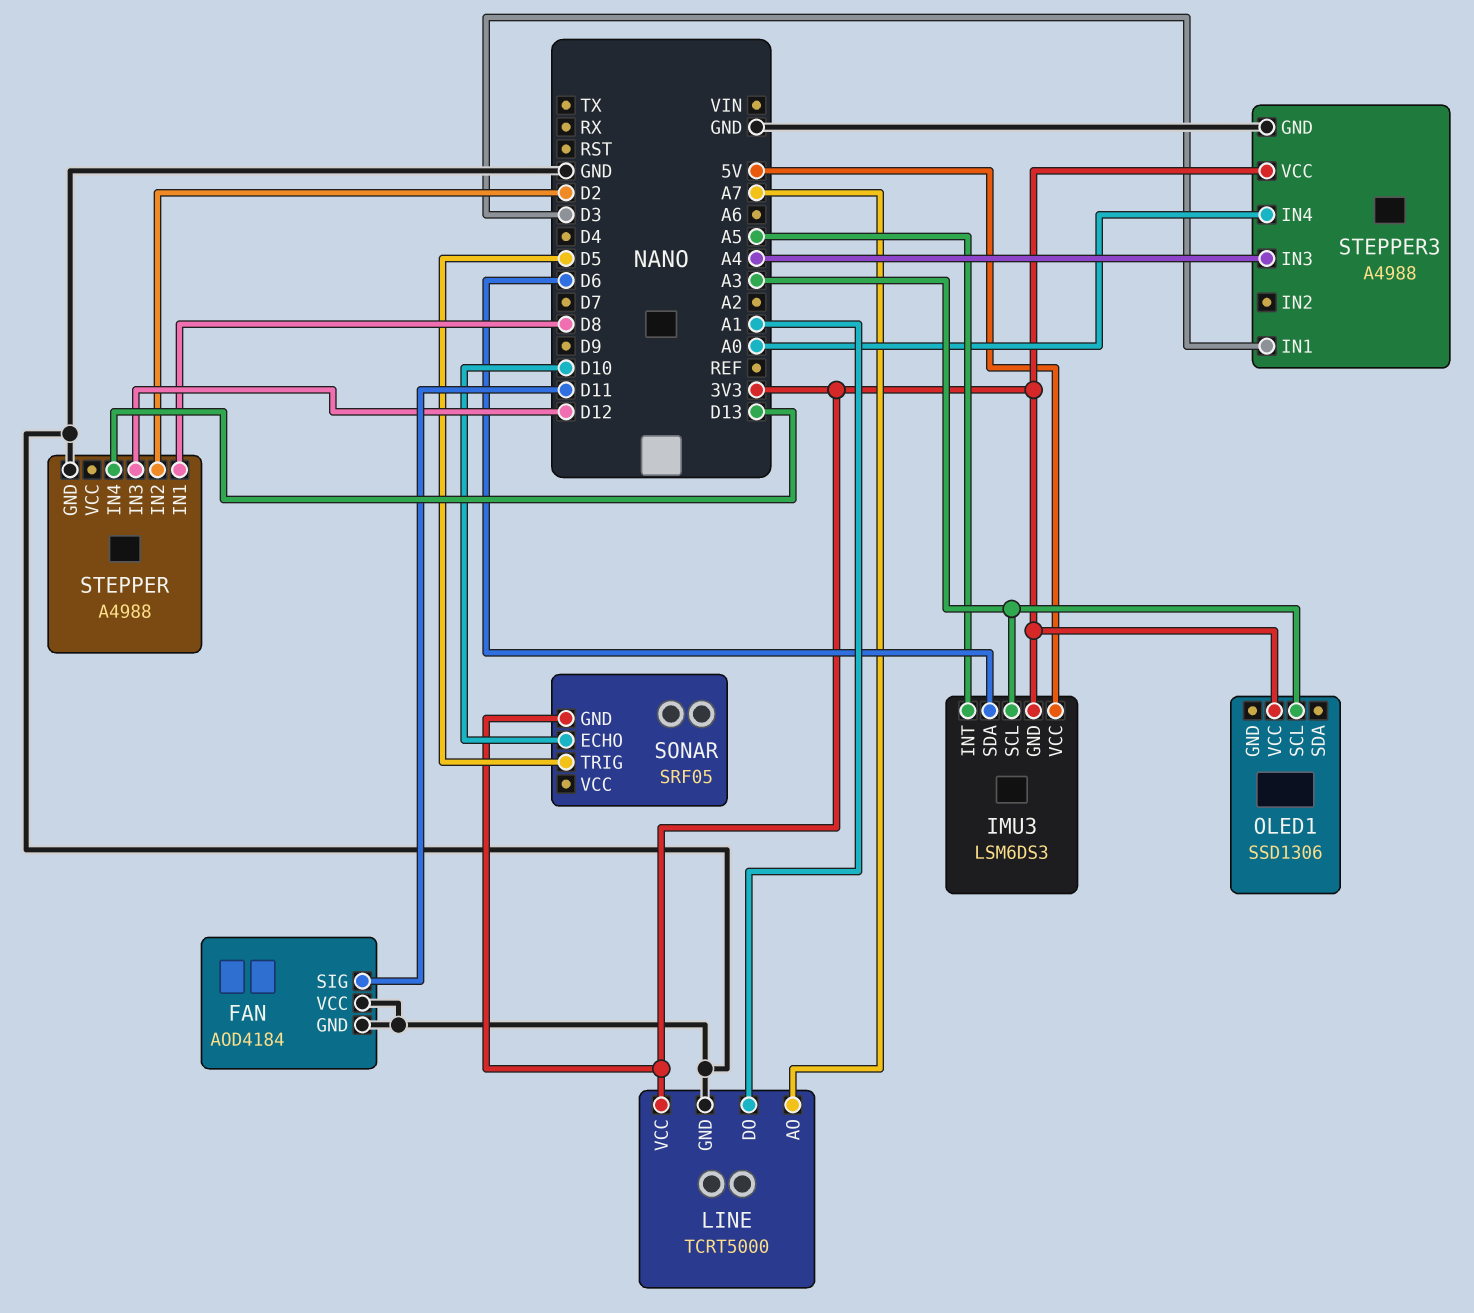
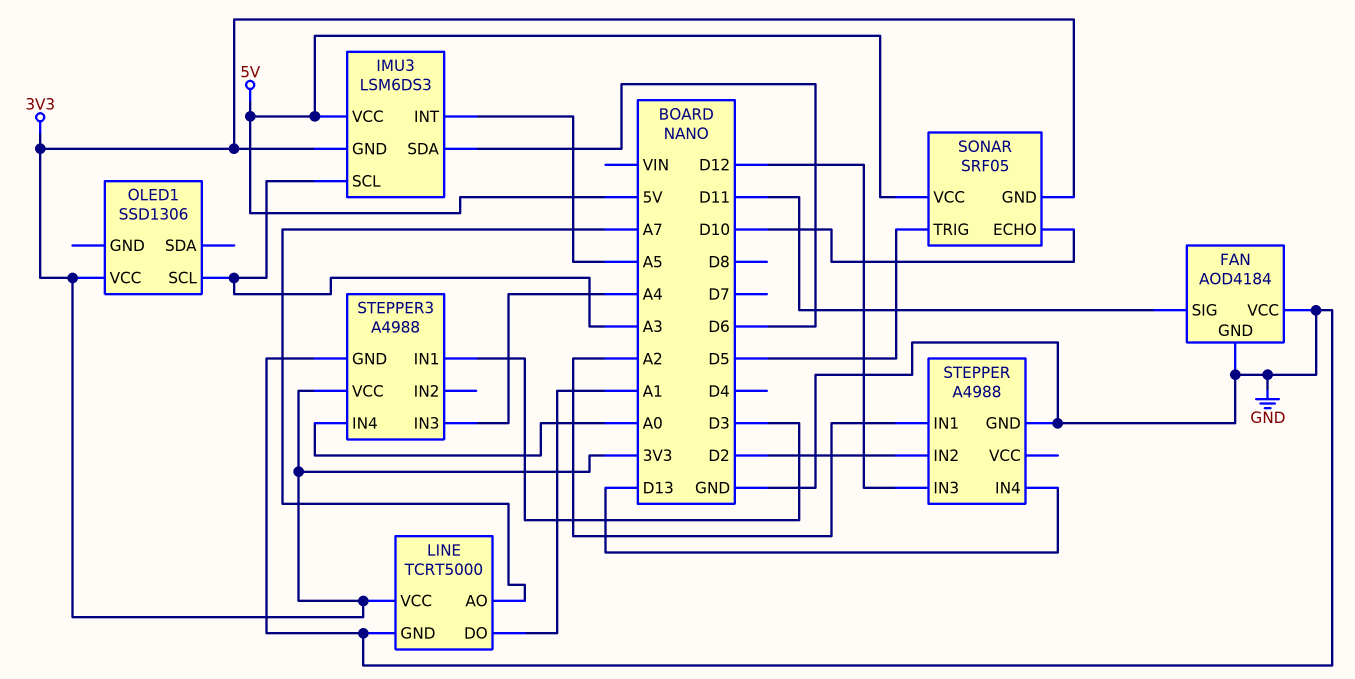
SONAR pin VCC: none -> 5V
STEPPER pin IN1: D8 -> A2

